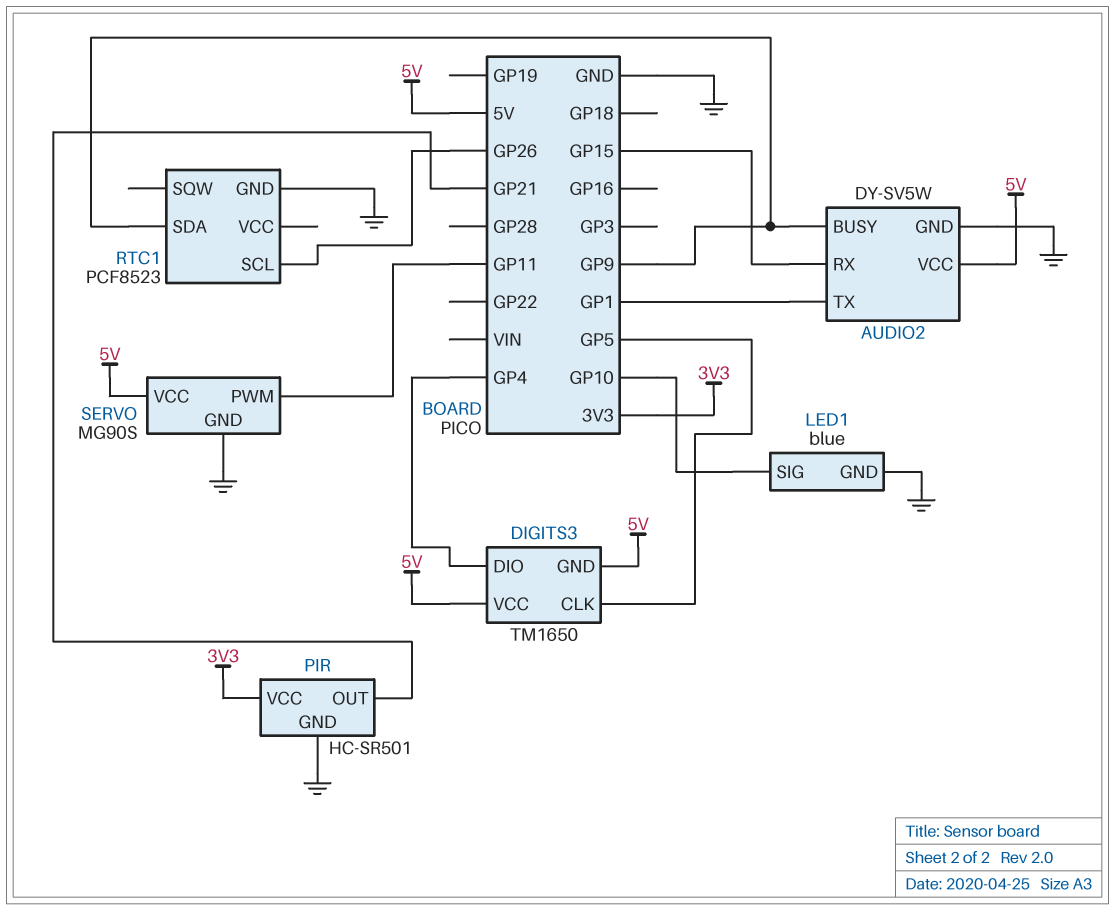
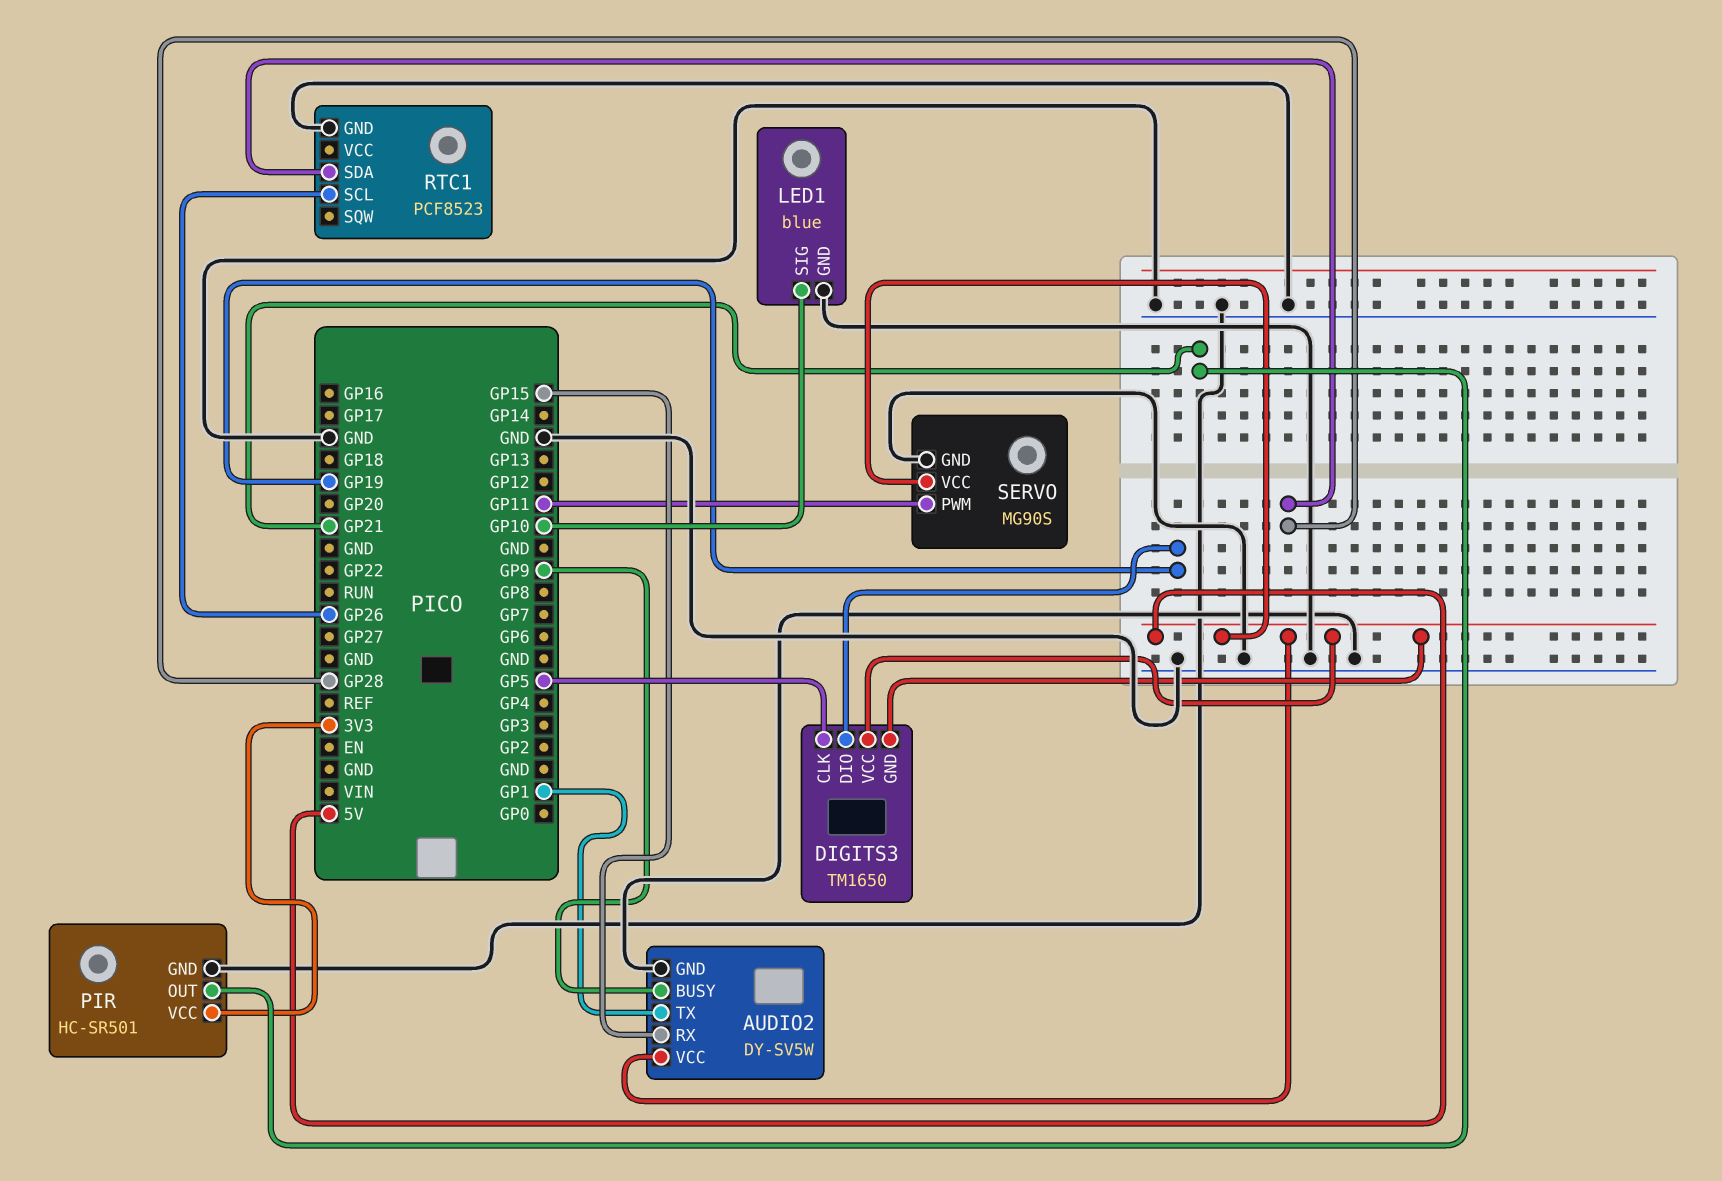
DIGITS3 pin DIO: GP4 -> GP19
RTC1 pin SDA: GP9 -> GP28

